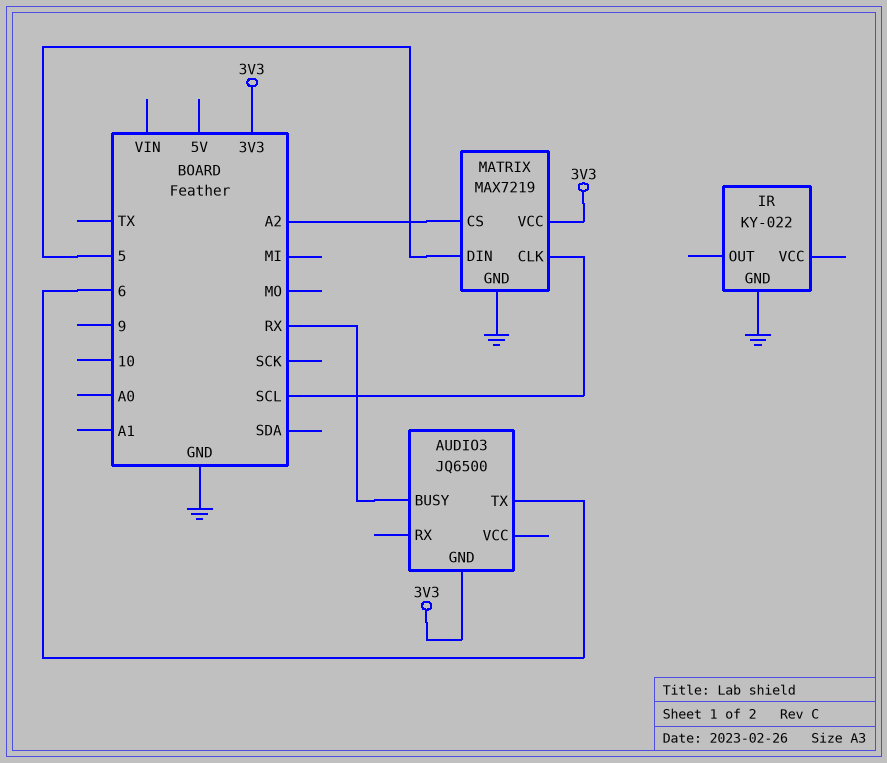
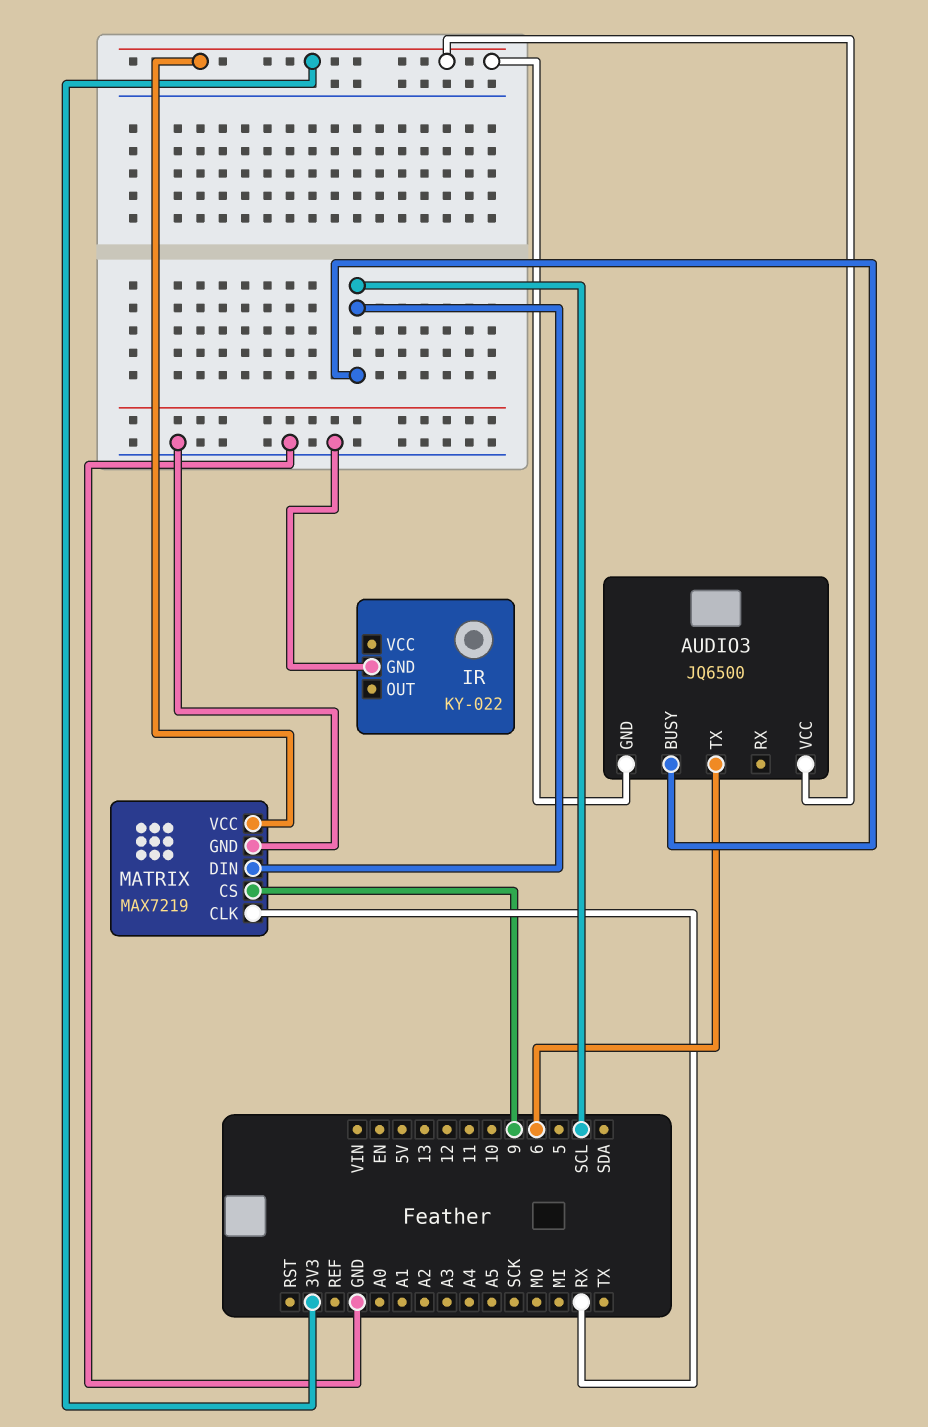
AUDIO3 pin BUSY: RX -> SCL
AUDIO3 pin VCC: none -> 3V3
MATRIX pin CLK: SCL -> RX
MATRIX pin CS: A2 -> 9
MATRIX pin DIN: 5 -> SCL

